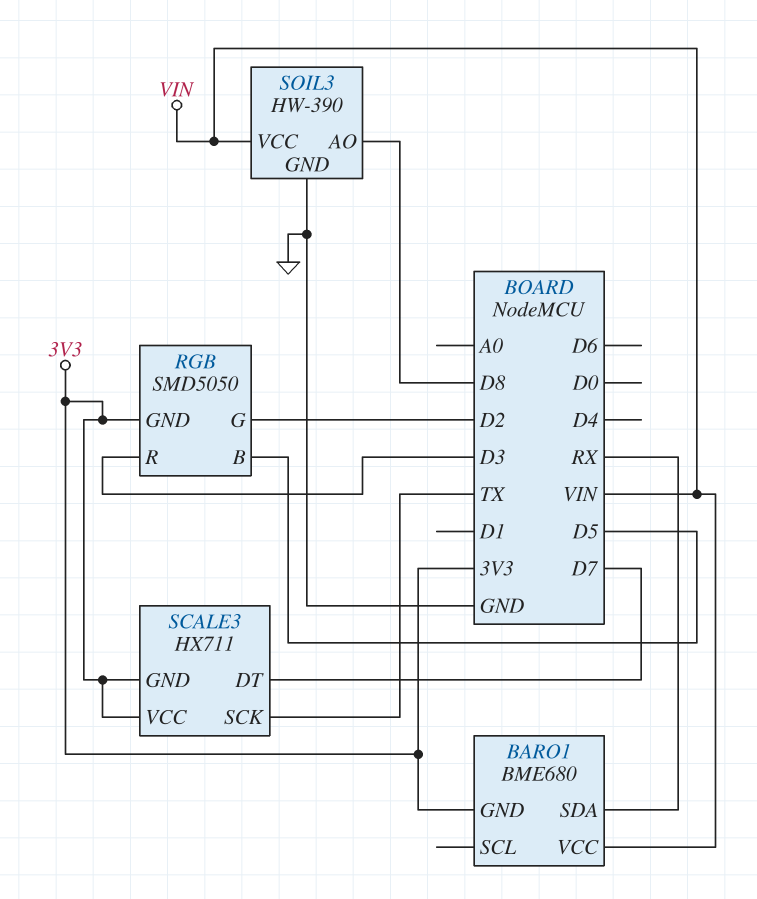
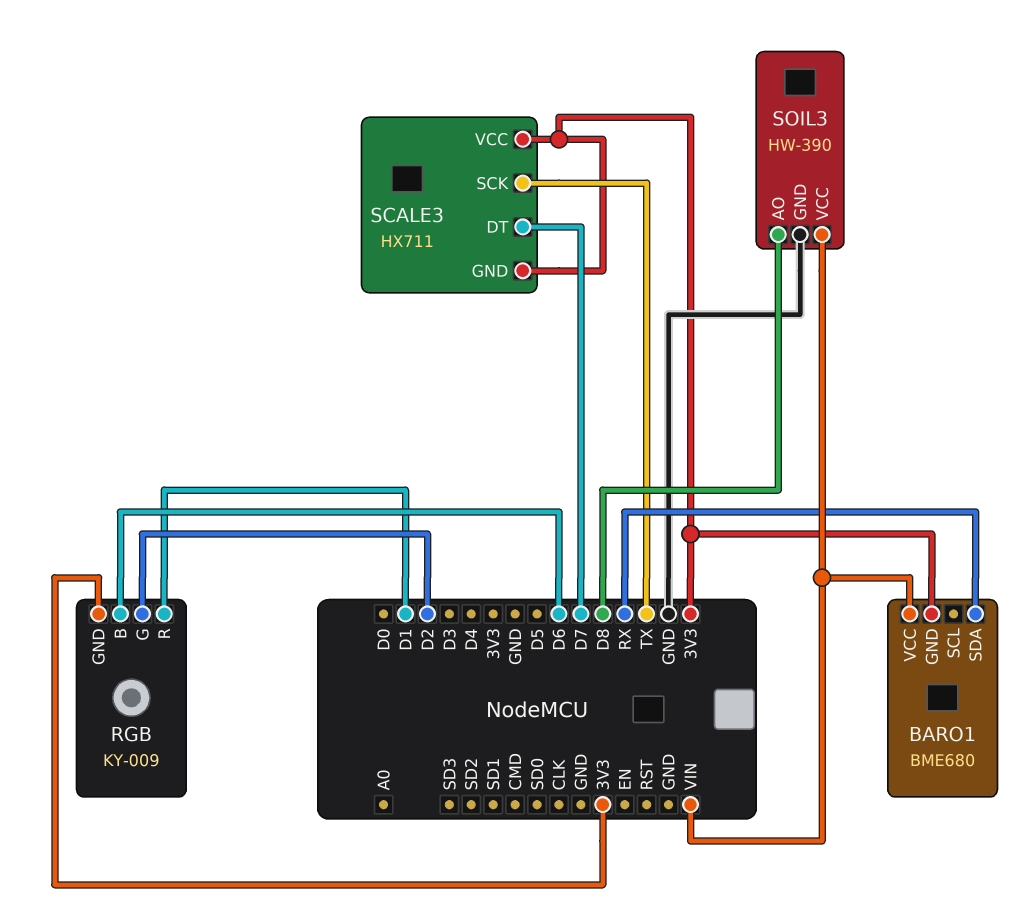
RGB: SMD5050 -> KY-009
RGB pin B: D5 -> D6
RGB pin R: D3 -> D1

